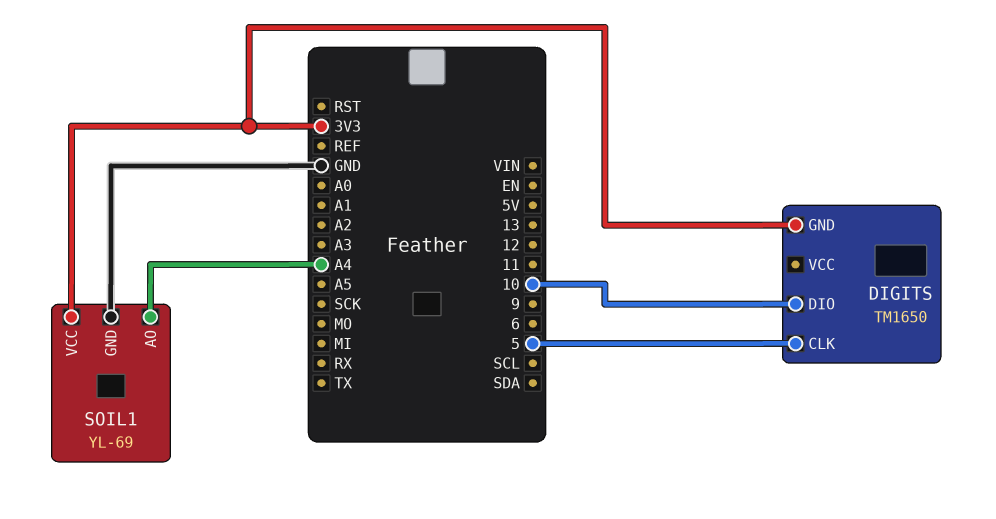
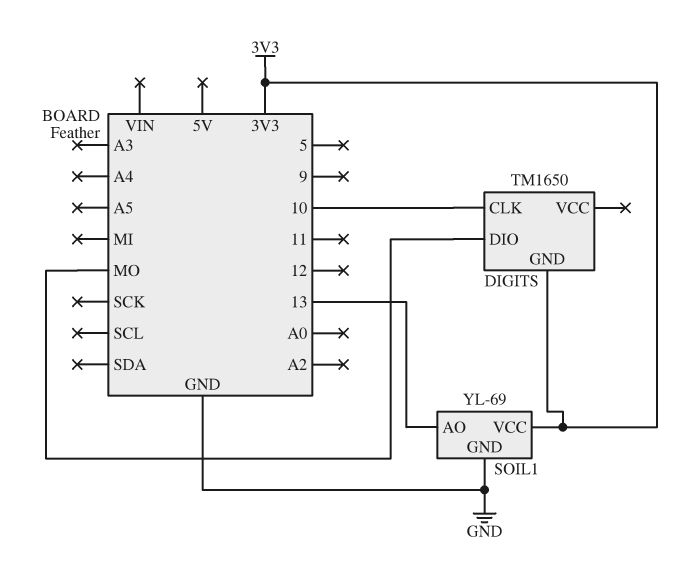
DIGITS pin CLK: 5 -> 10
DIGITS pin DIO: 10 -> MO
SOIL1 pin AO: A4 -> 13

